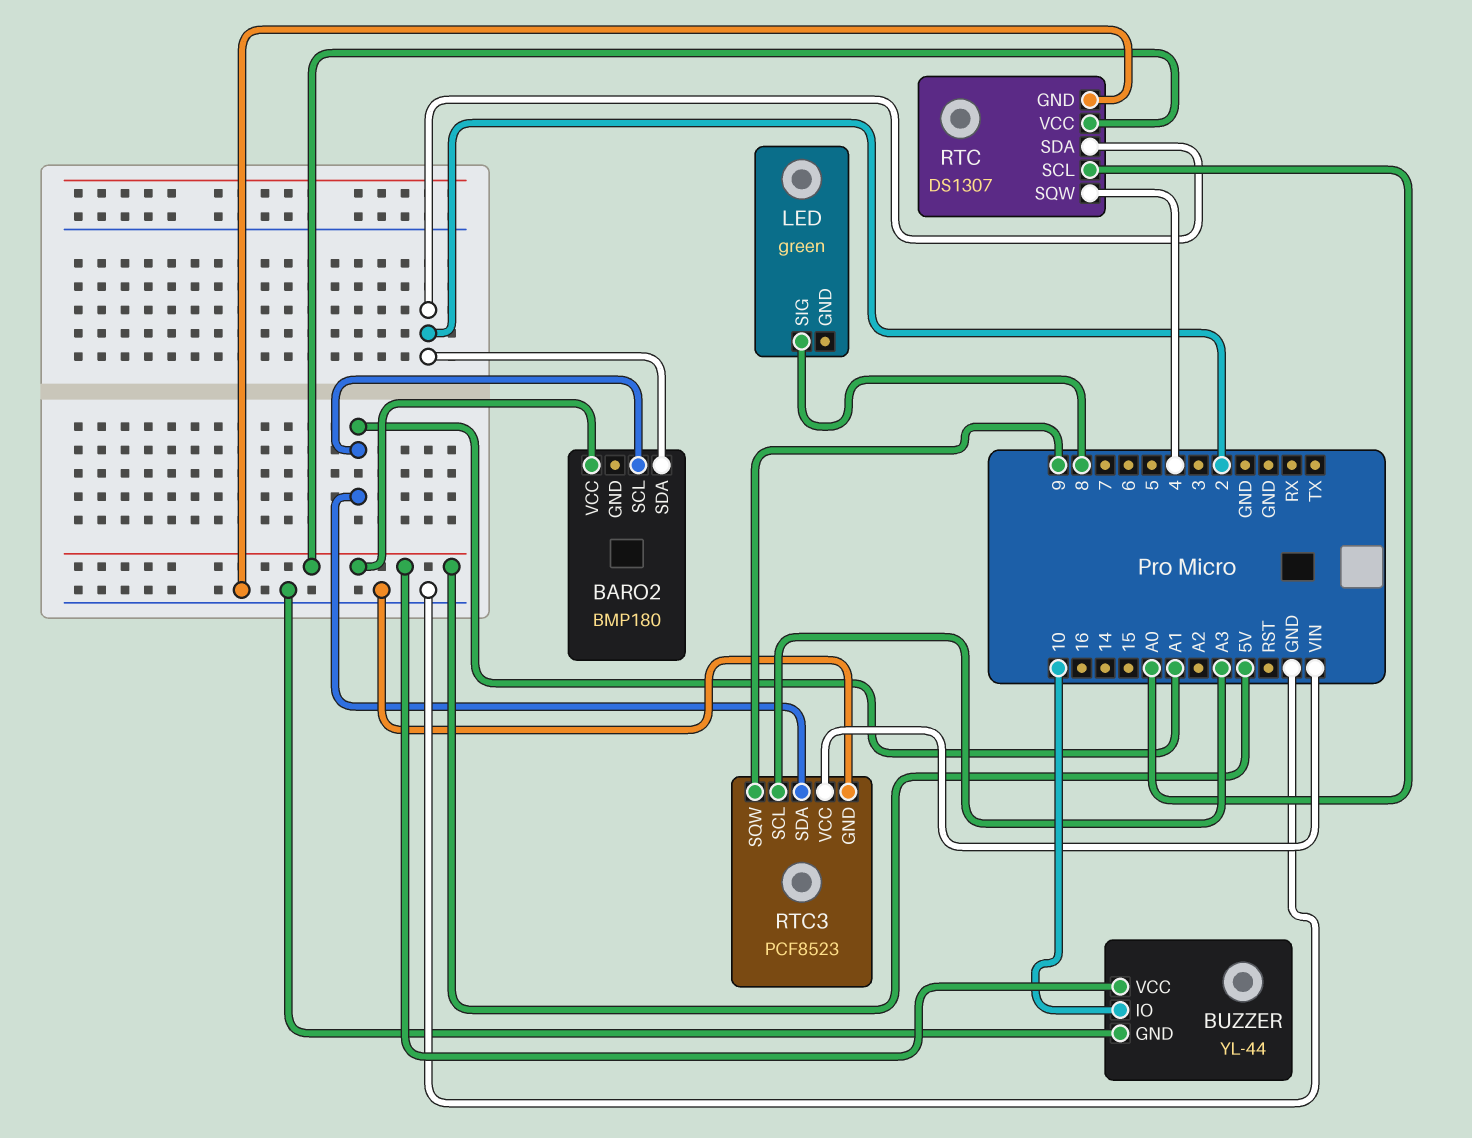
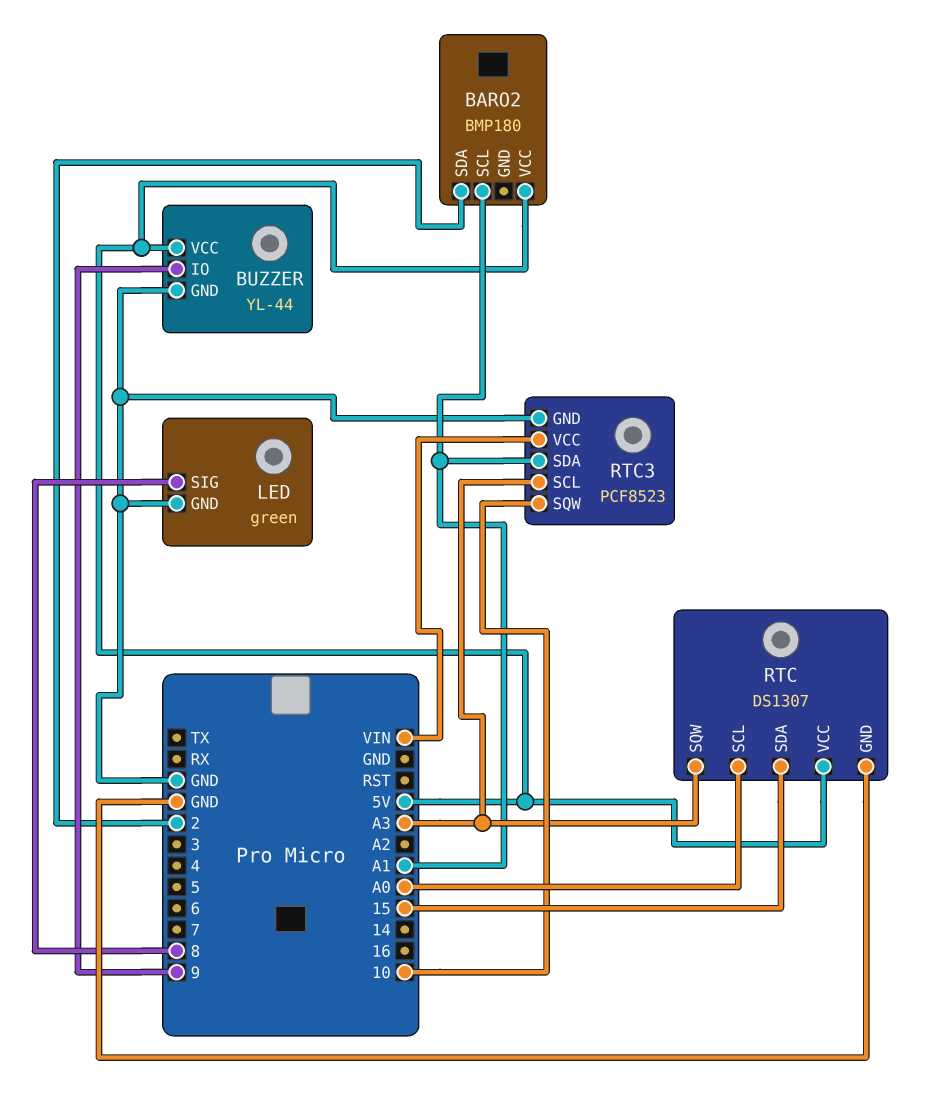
BUZZER pin IO: 10 -> 9
LED pin GND: none -> GND
RTC pin SDA: 2 -> 15
RTC pin SQW: 4 -> A3
RTC3 pin SQW: 9 -> 10

